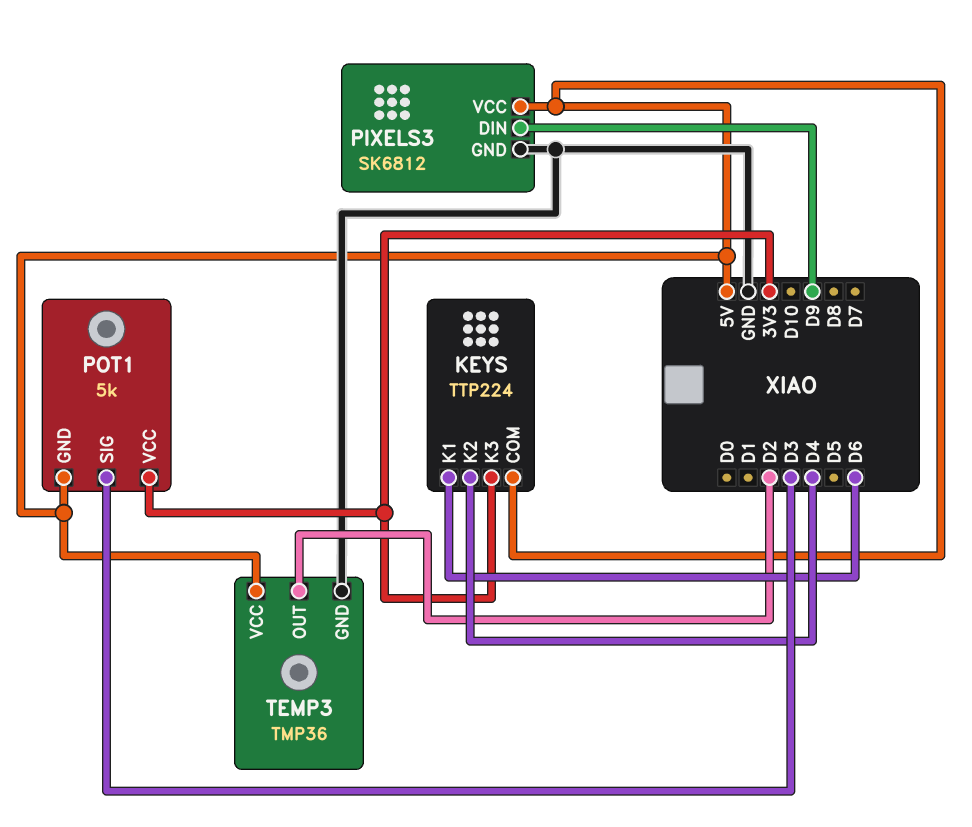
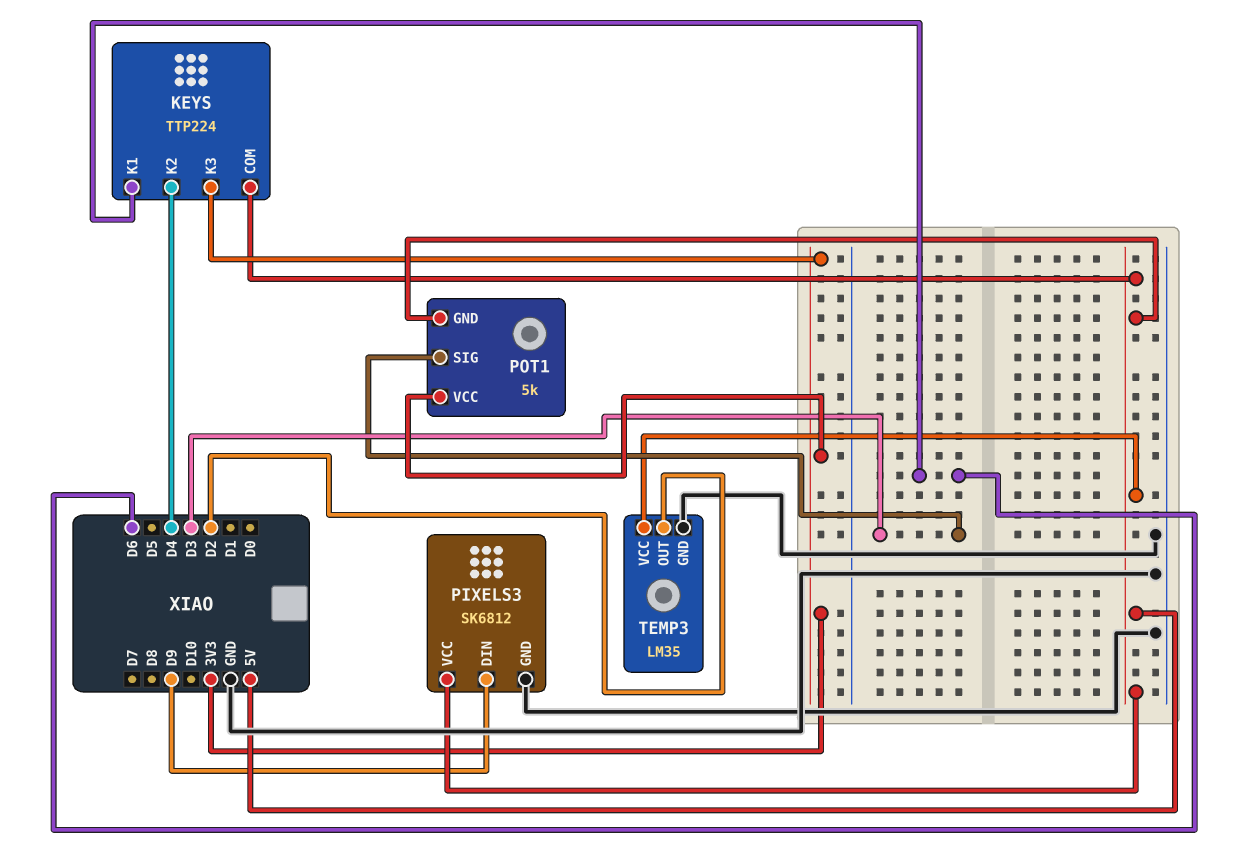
TEMP3: TMP36 -> LM35

